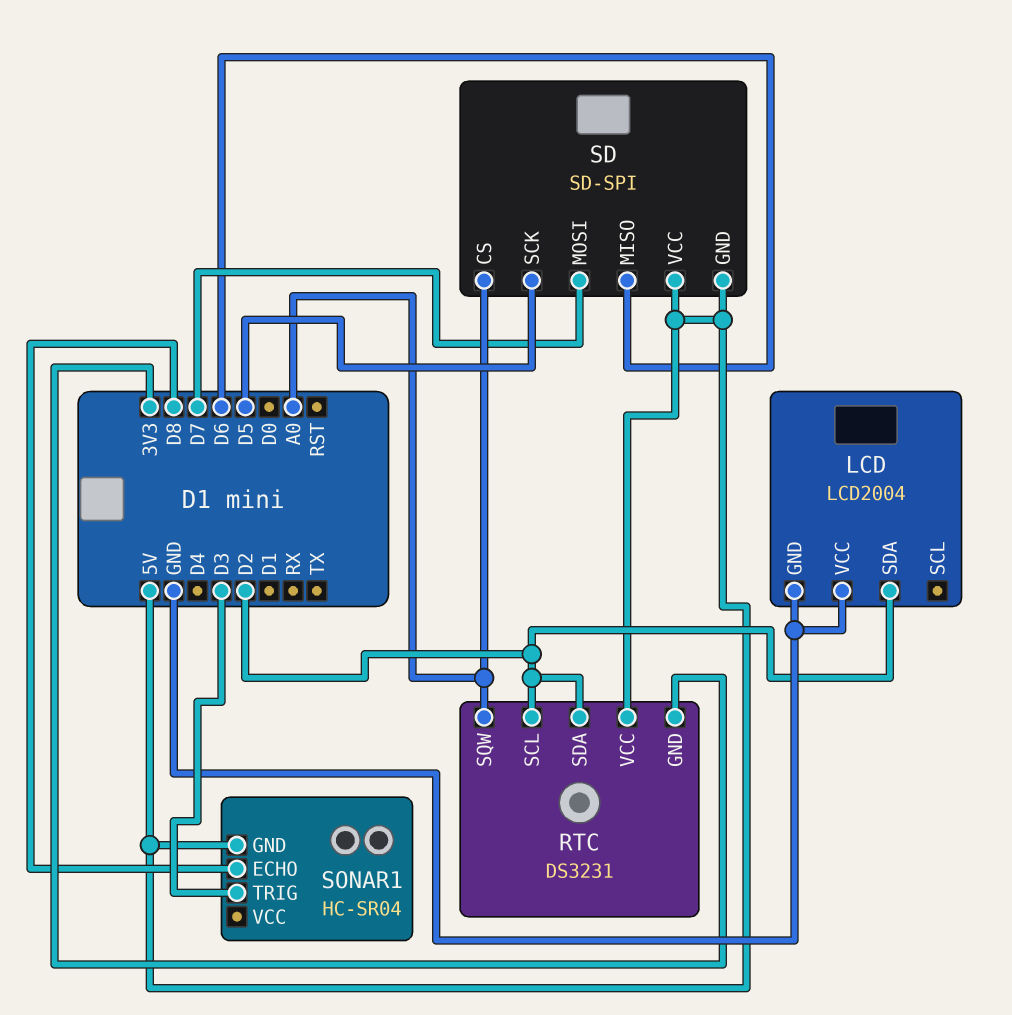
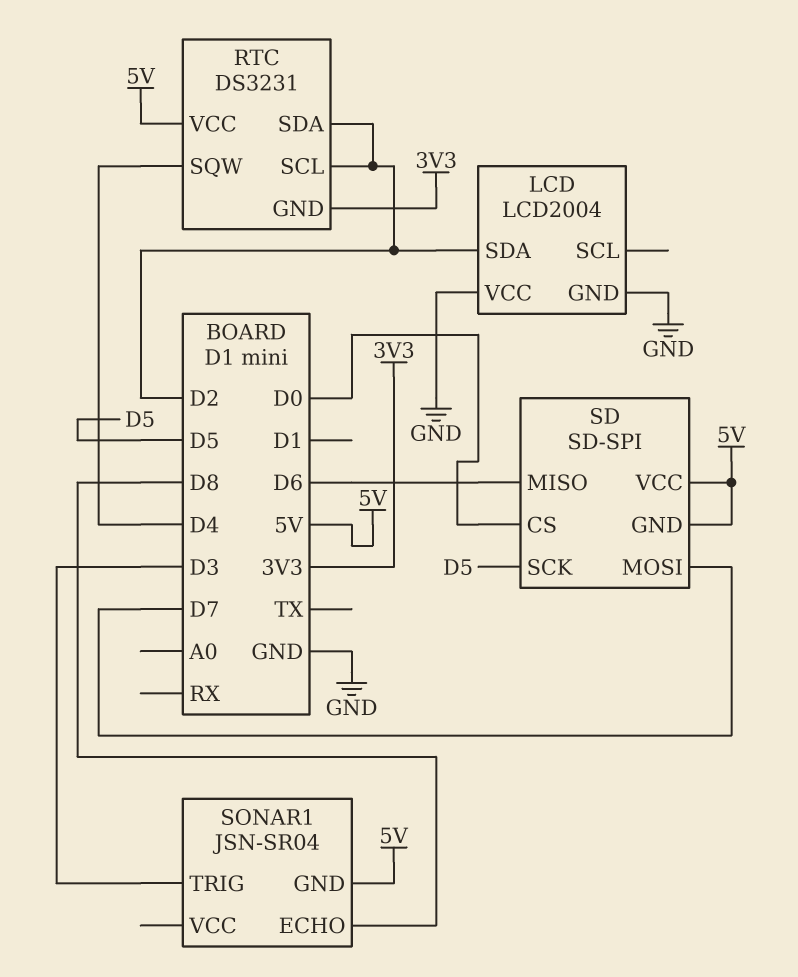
RTC pin SQW: A0 -> D4
SD pin CS: A0 -> D0
SONAR1: HC-SR04 -> JSN-SR04

